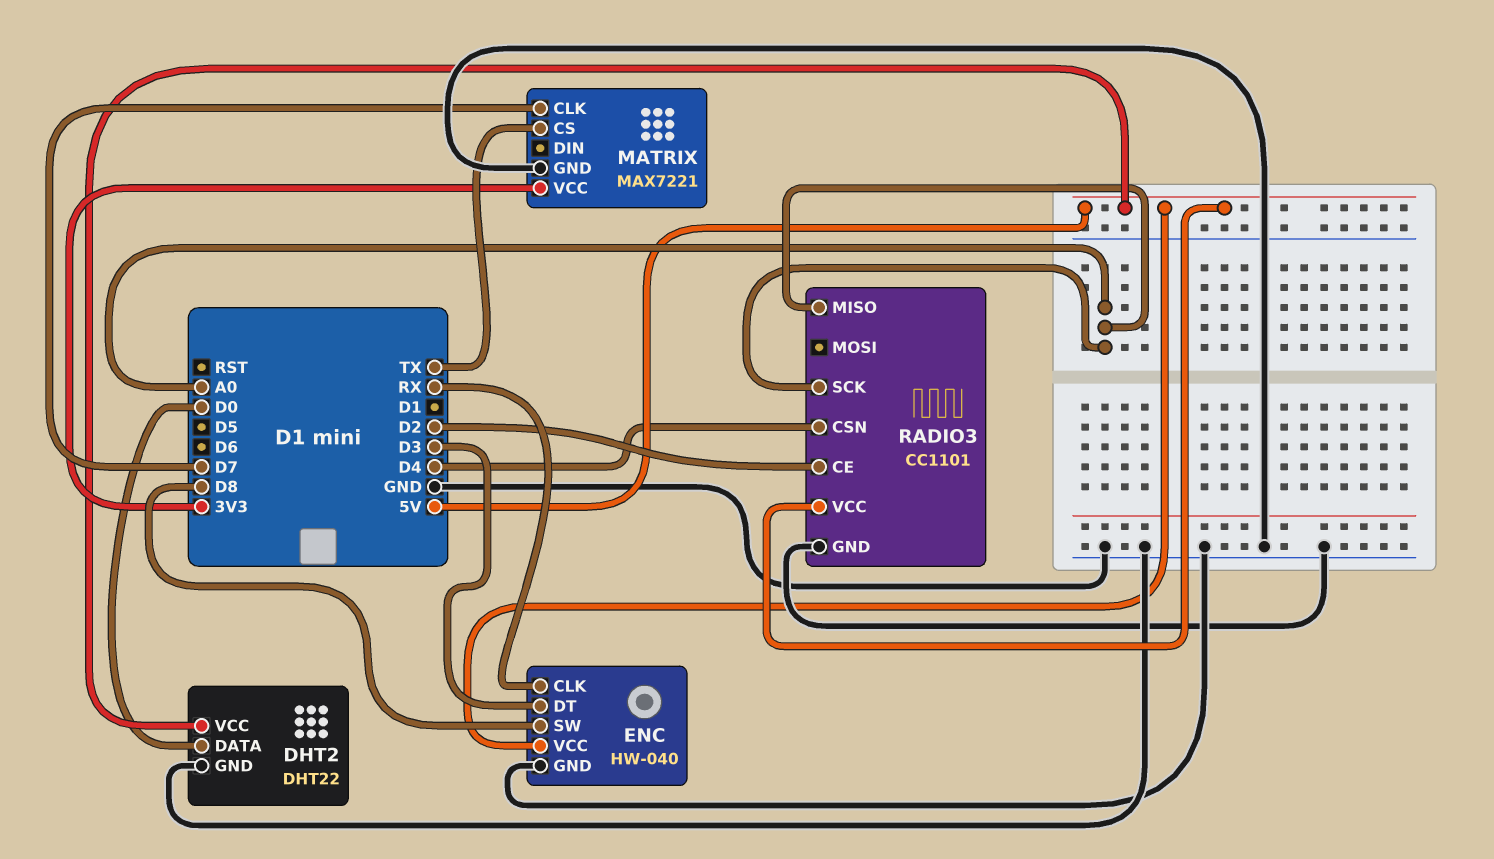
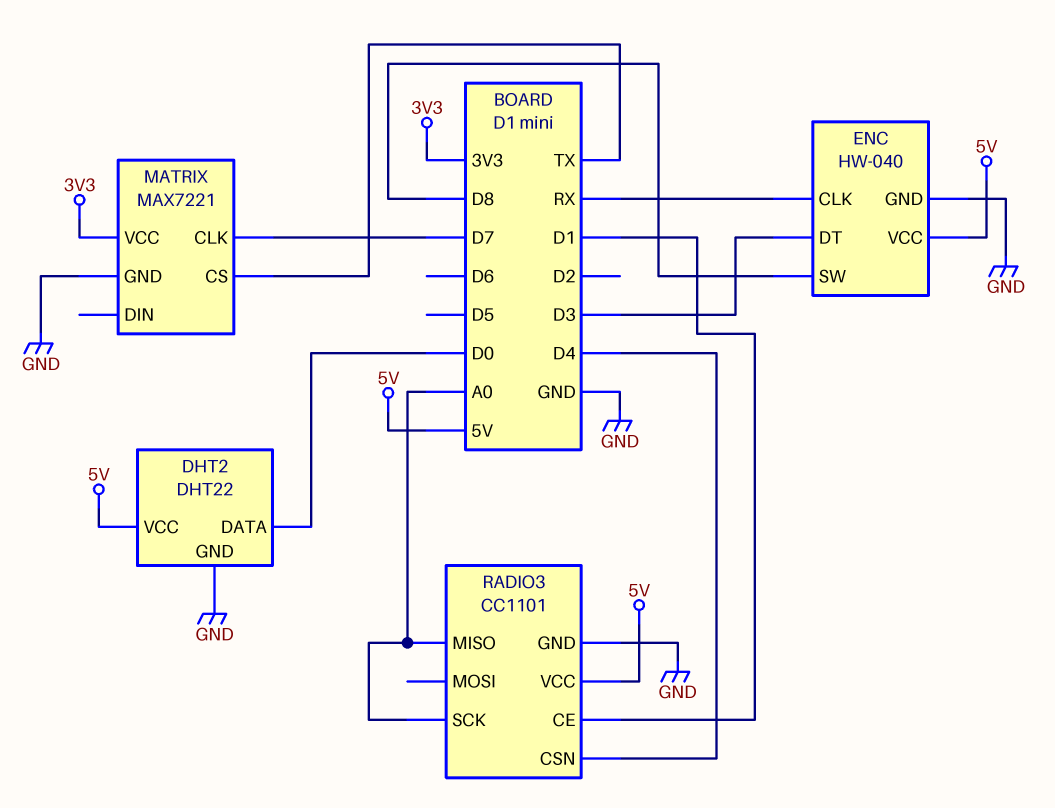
RADIO3 pin CE: D2 -> D1

